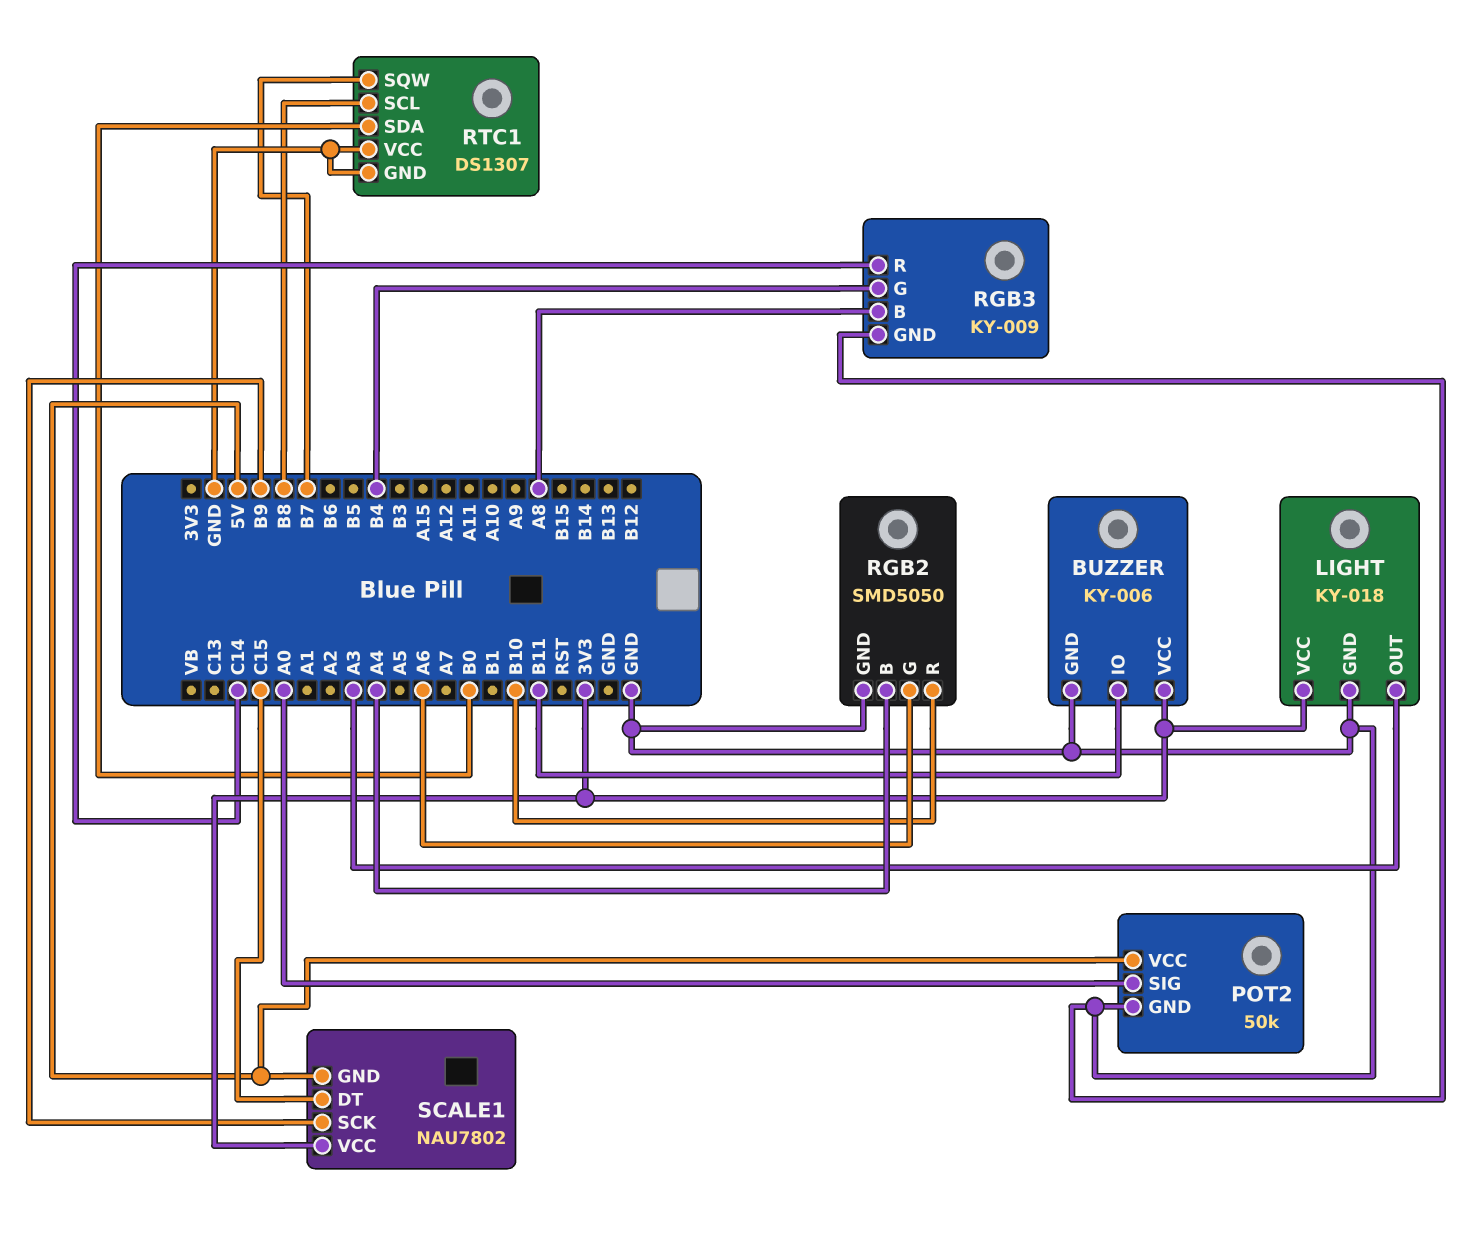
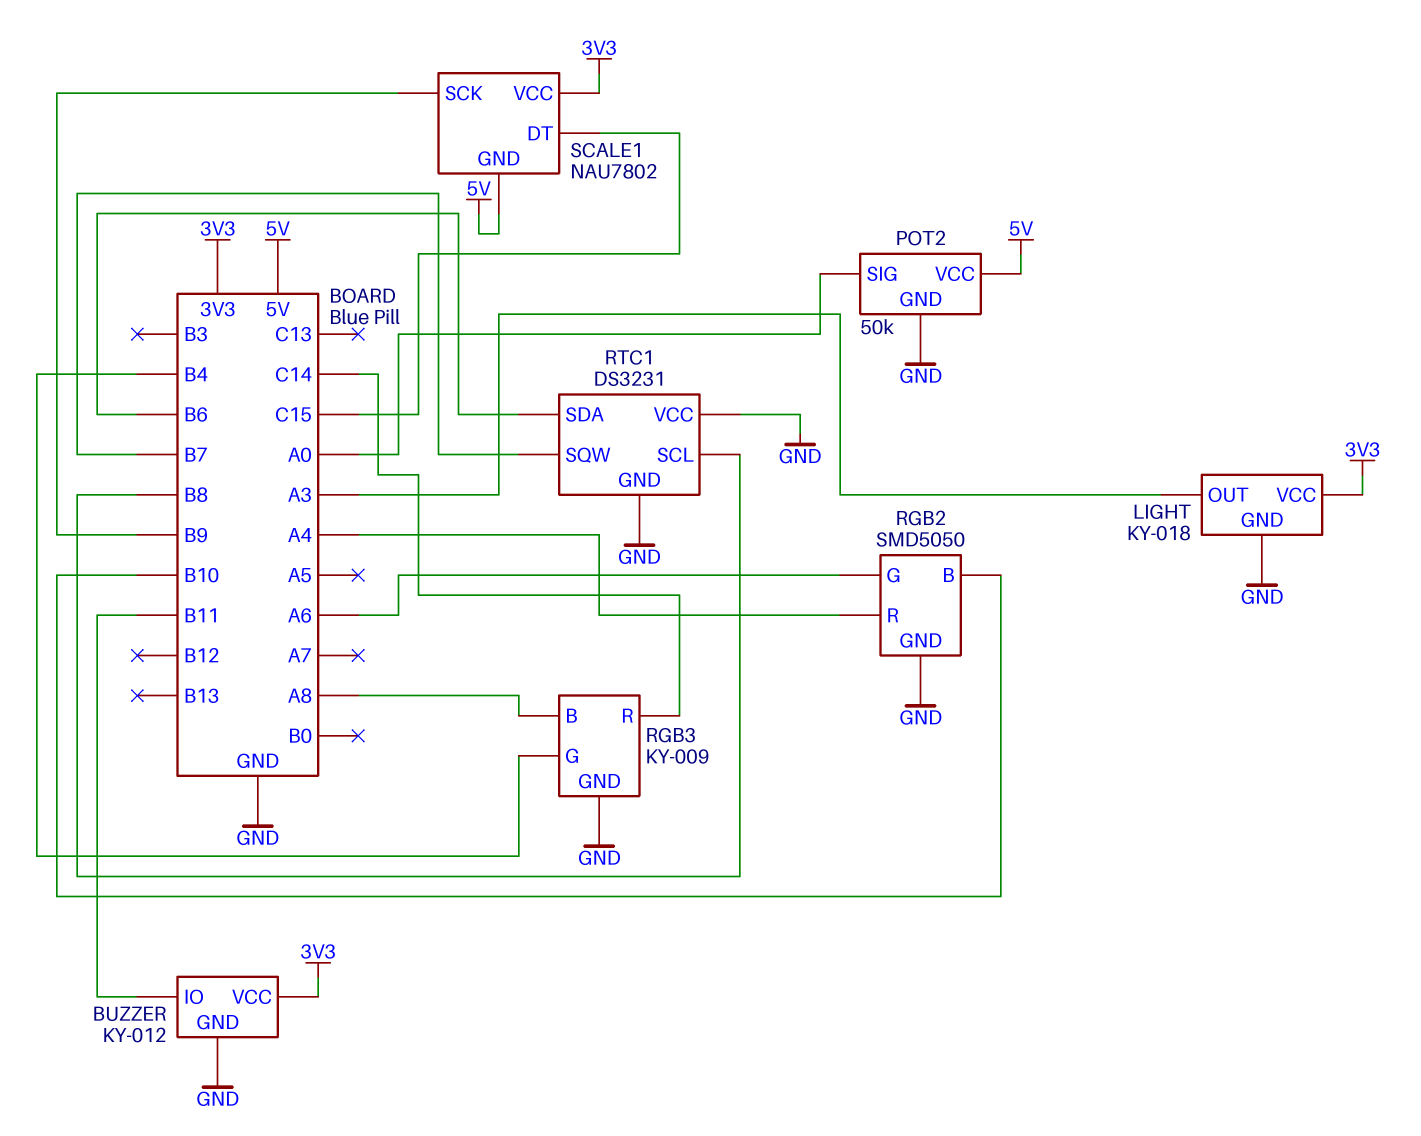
BUZZER: KY-006 -> KY-012
RGB2 pin B: A4 -> B10
RGB2 pin R: B10 -> A4
RTC1: DS1307 -> DS3231
RTC1 pin SDA: B0 -> B6

